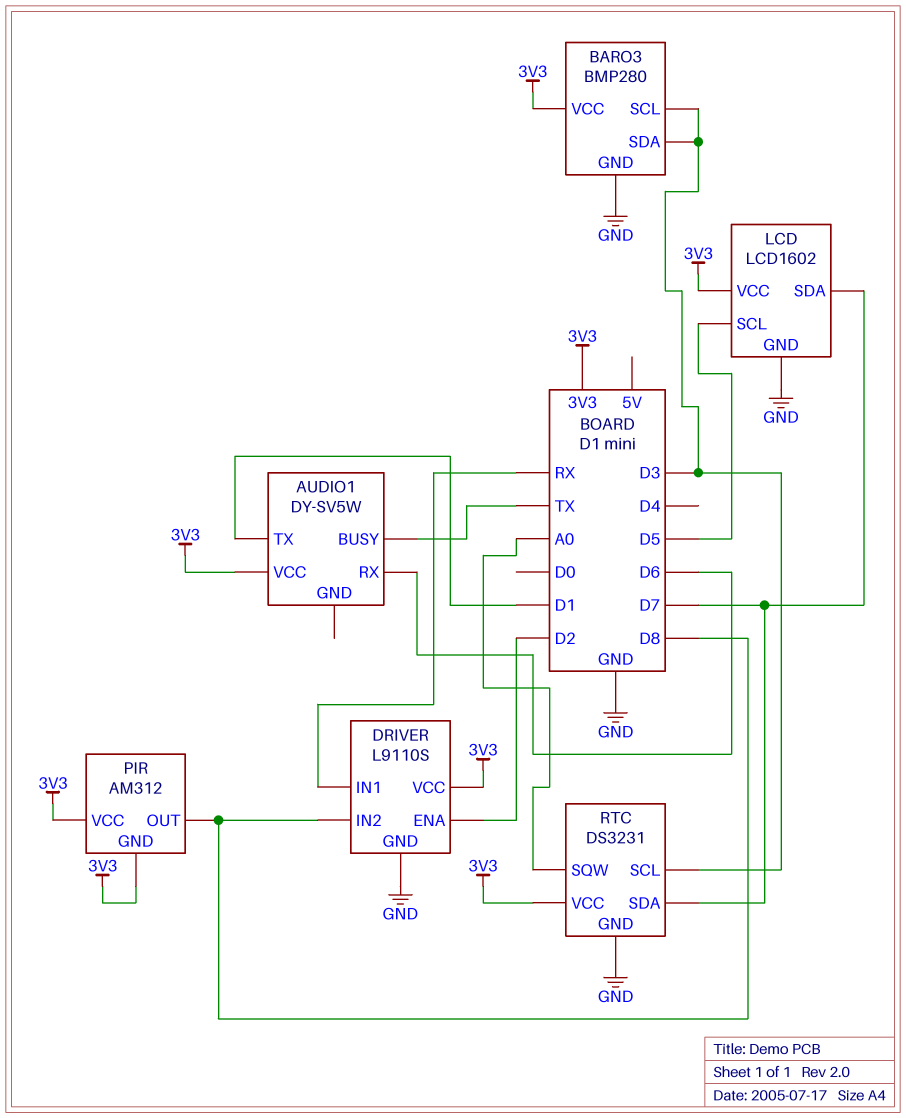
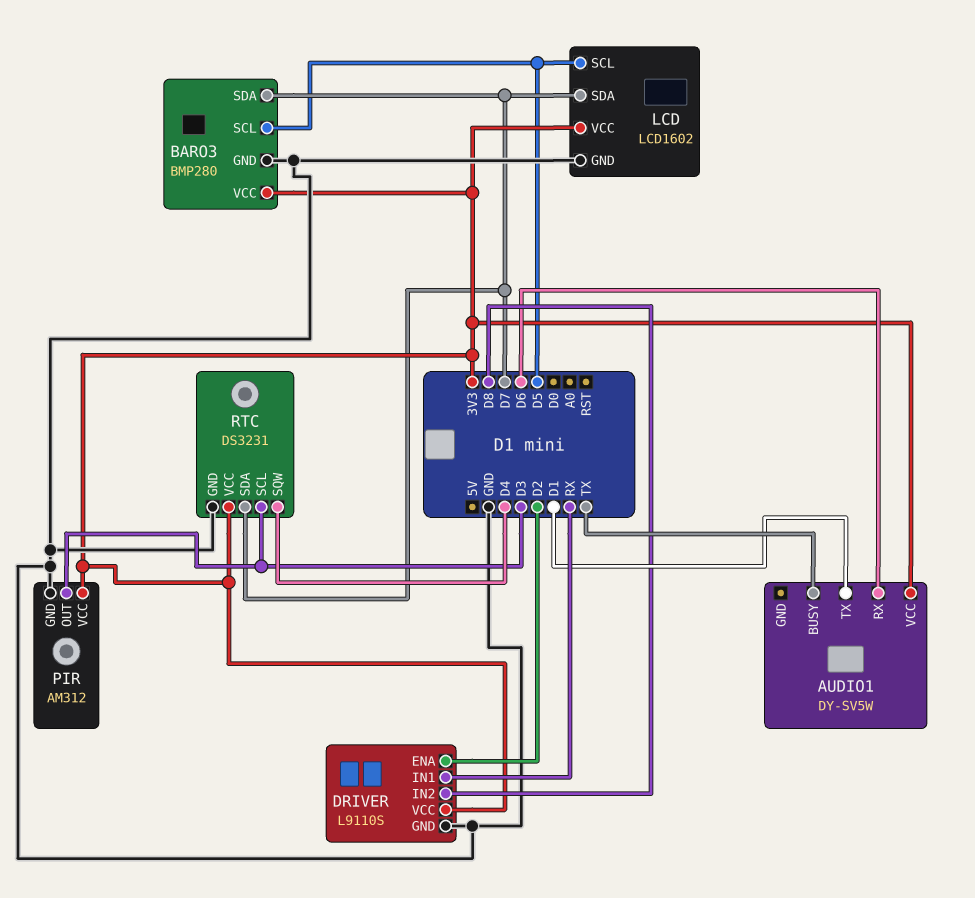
BARO3 pin SCL: D3 -> D5
BARO3 pin SDA: D3 -> D7
PIR pin GND: 3V3 -> GND
PIR pin OUT: D8 -> D3
RTC pin SQW: A0 -> D4

